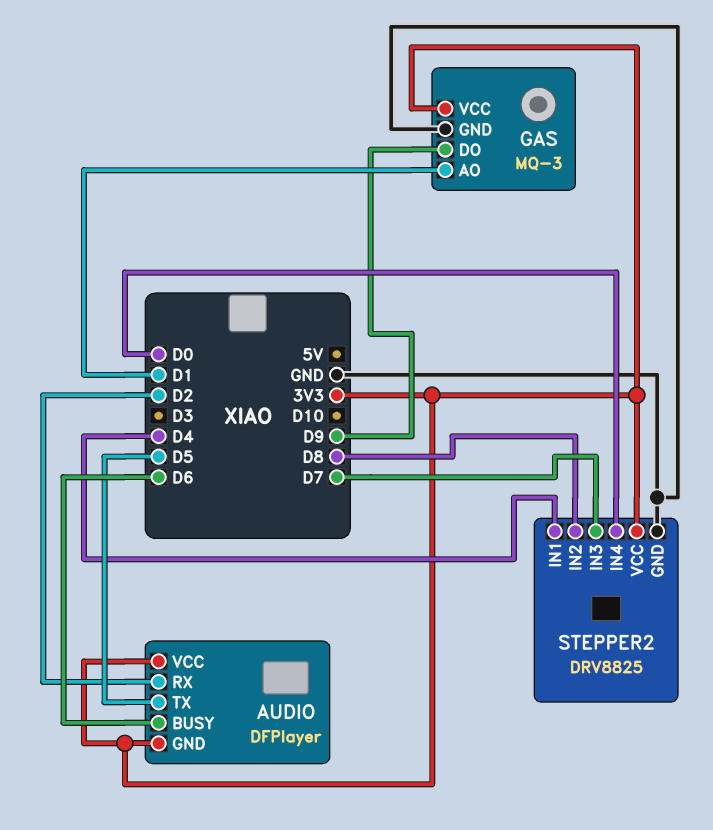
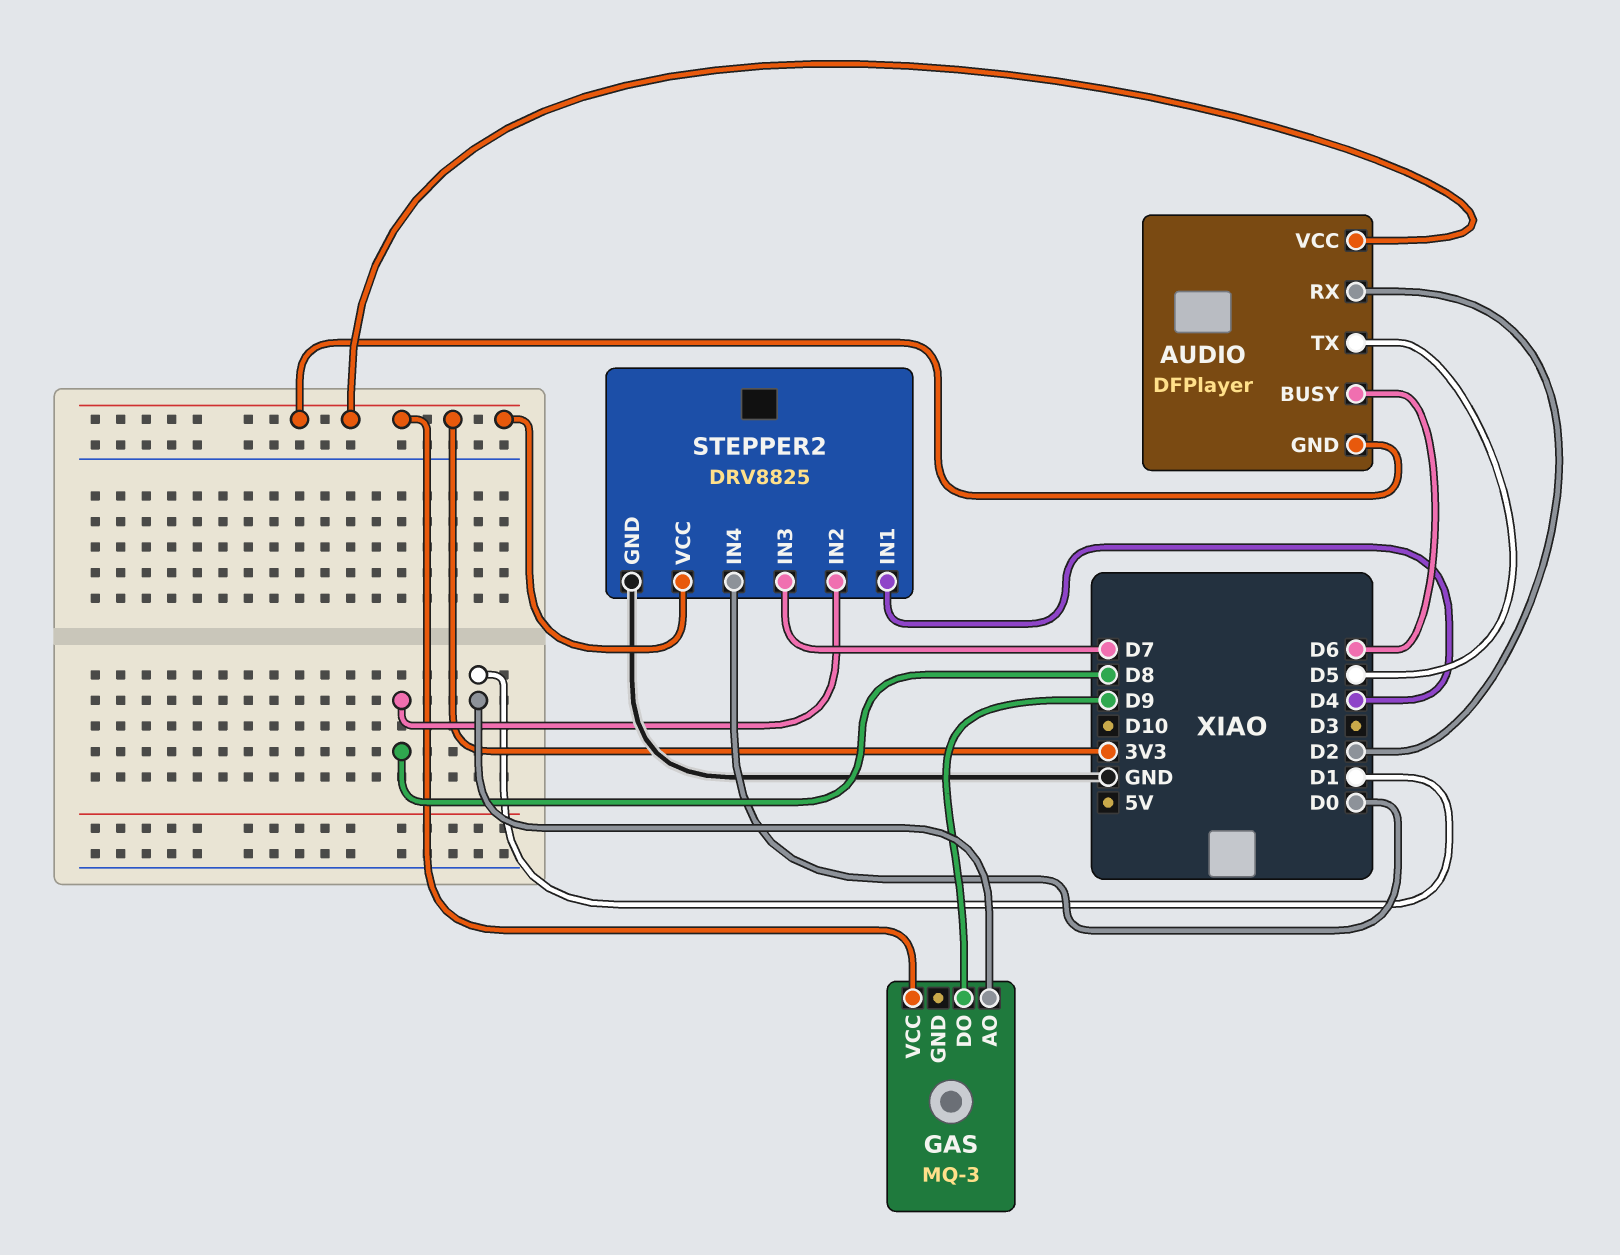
GAS pin GND: GND -> none

